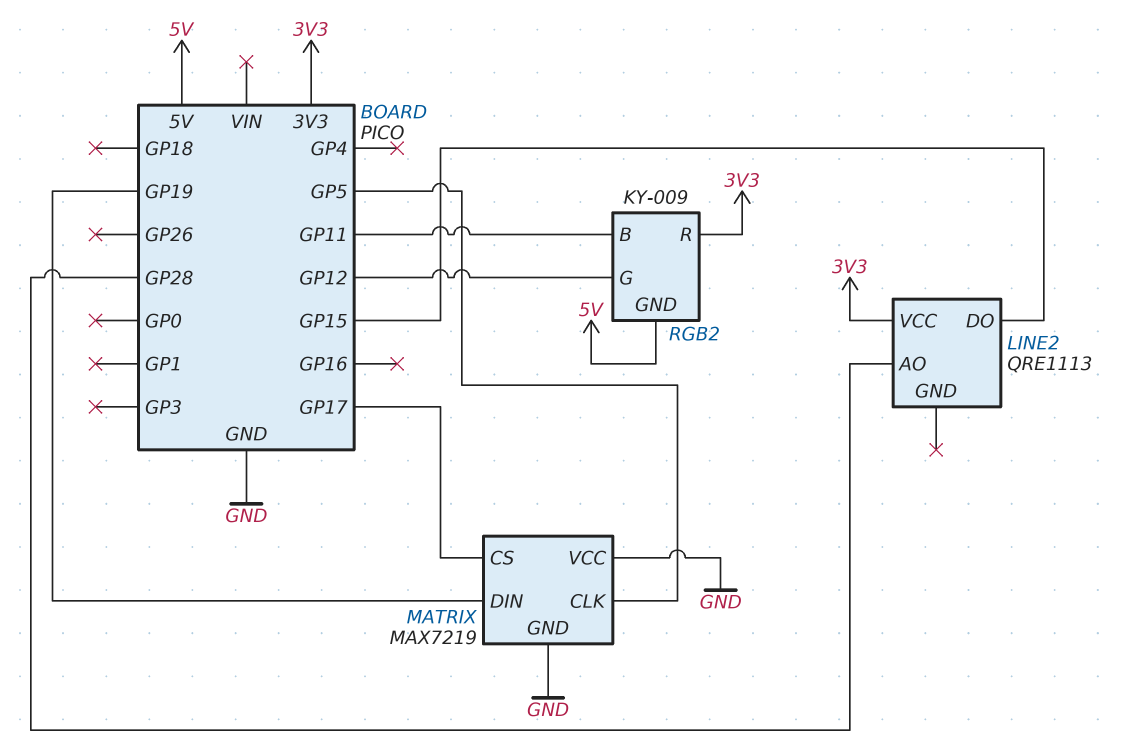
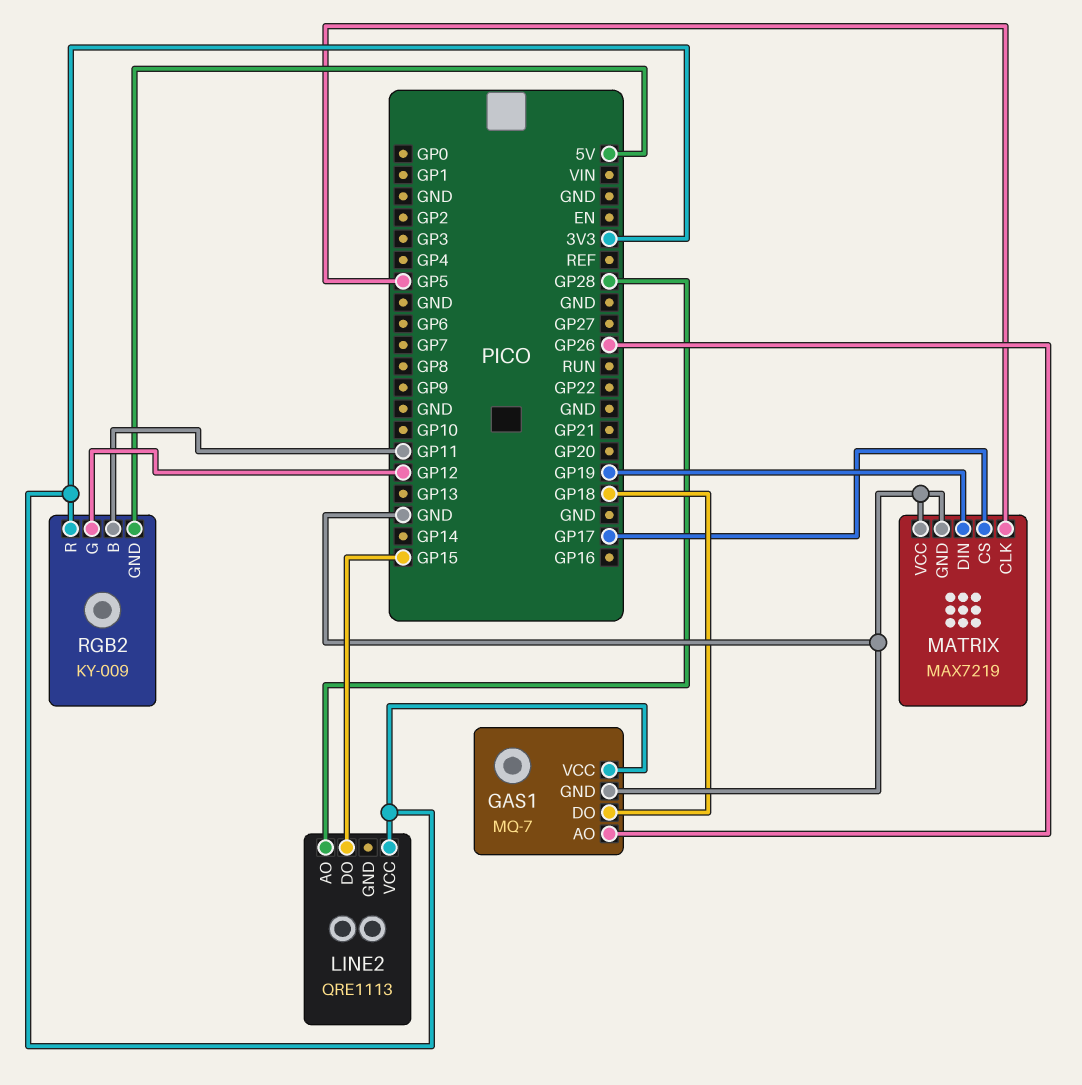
GAS1: none -> MQ-7
GAS1 pin AO: none -> GP26
GAS1 pin DO: none -> GP18
GAS1 pin GND: none -> GND
GAS1 pin VCC: none -> 3V3

